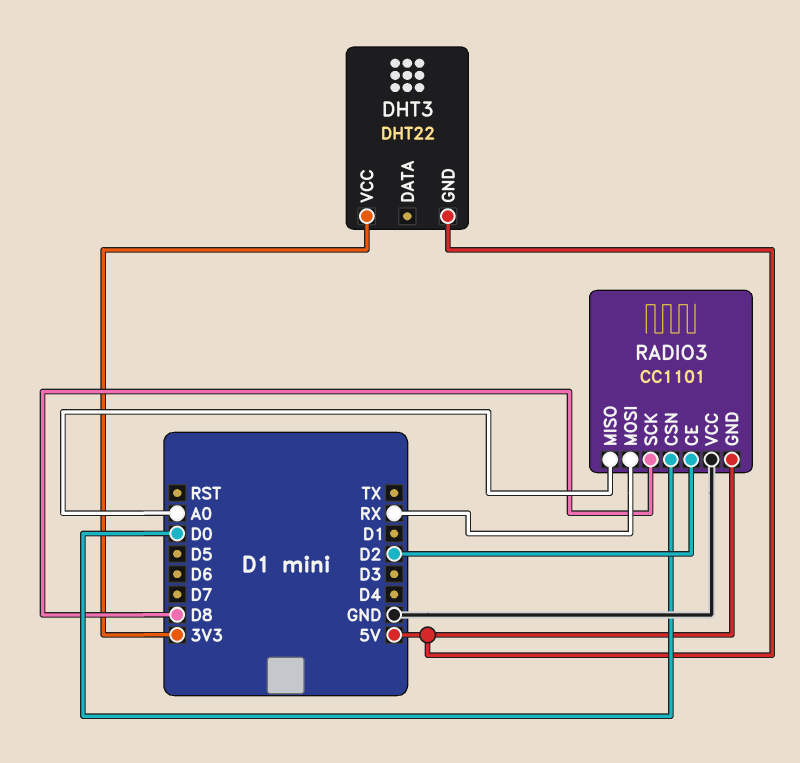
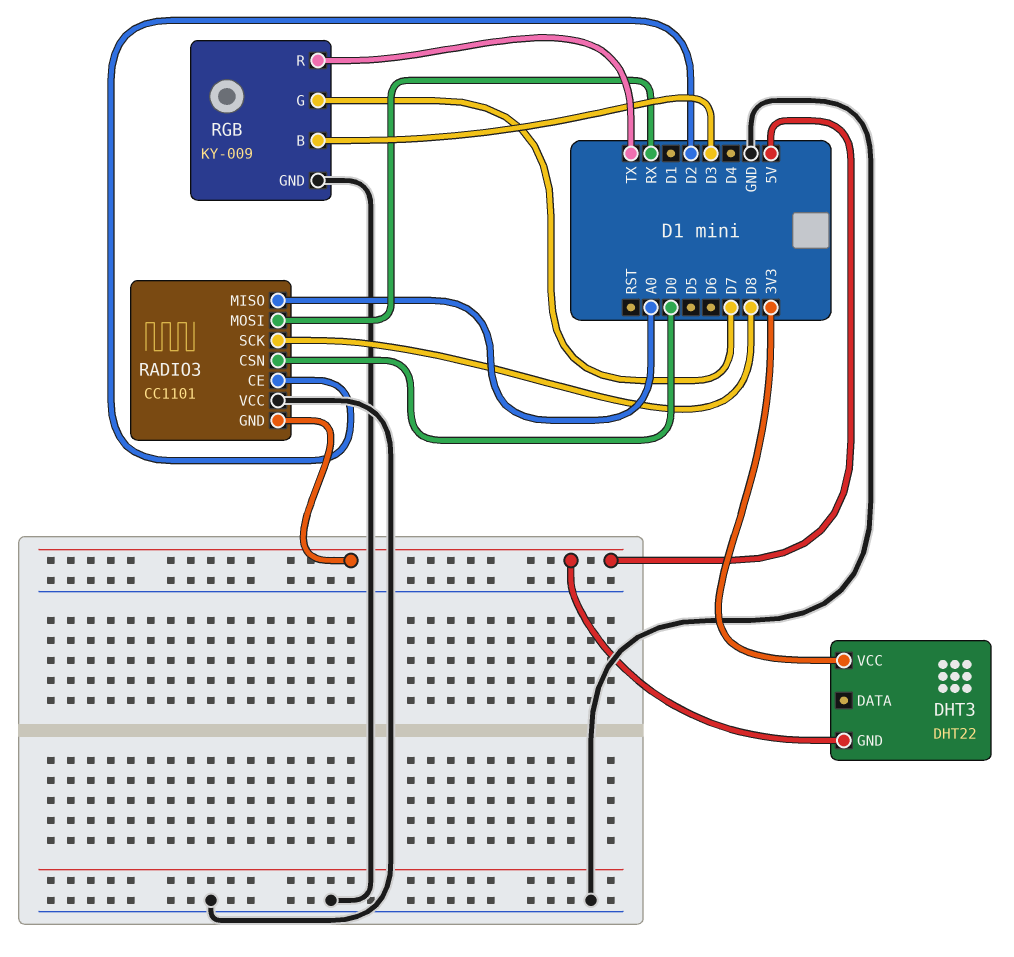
RGB: none -> KY-009
RGB pin B: none -> D3
RGB pin G: none -> D7
RGB pin GND: none -> GND
RGB pin R: none -> TX

